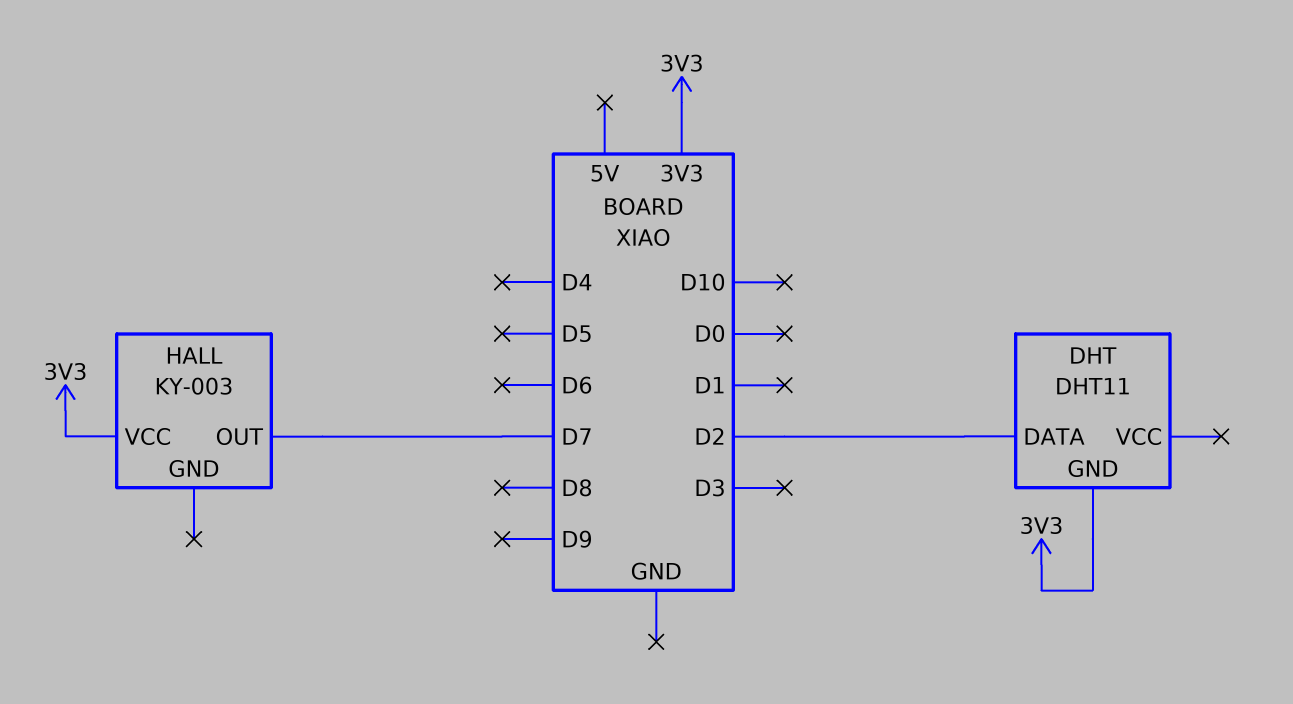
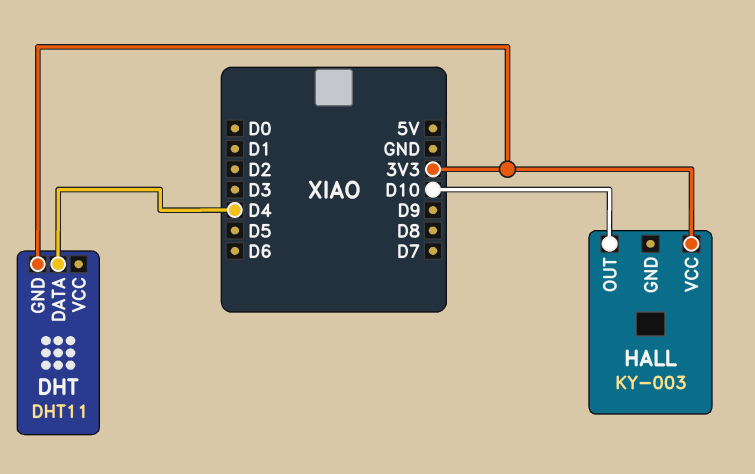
DHT pin DATA: D2 -> D4
HALL pin OUT: D7 -> D10

